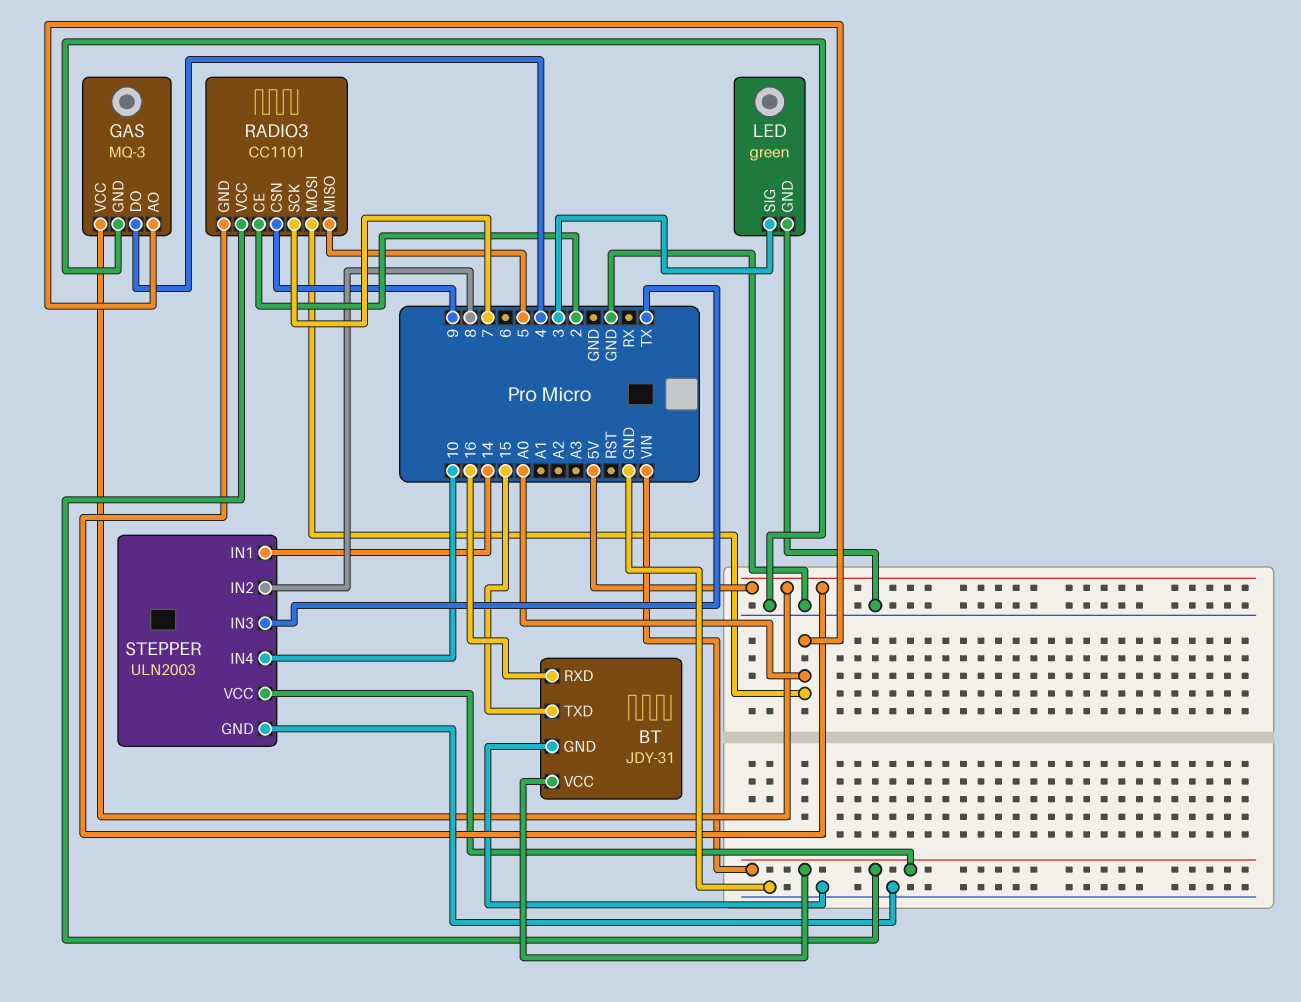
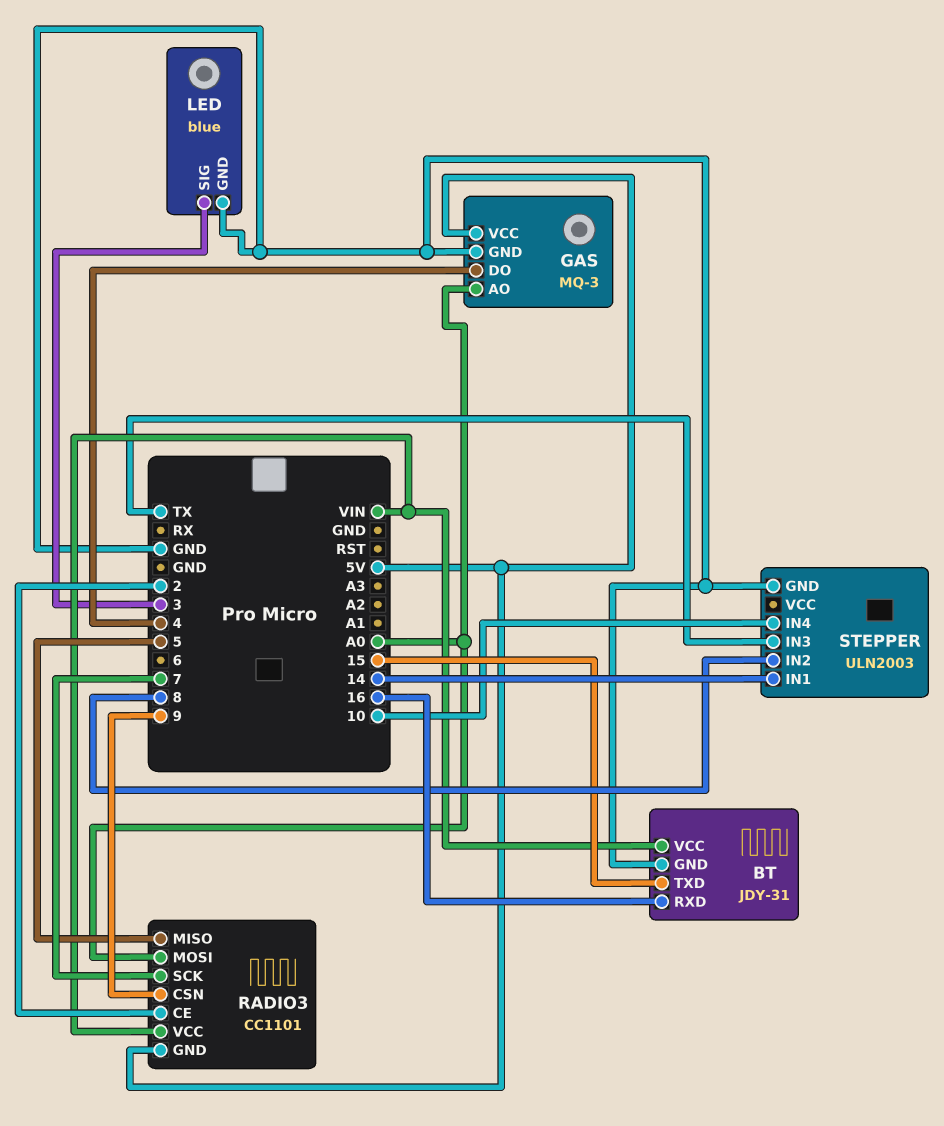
LED: green -> blue
STEPPER pin VCC: VIN -> none

